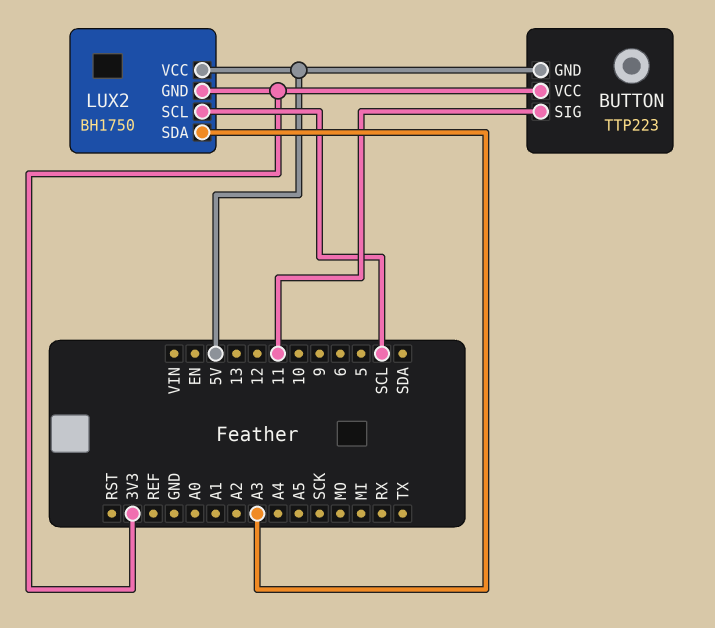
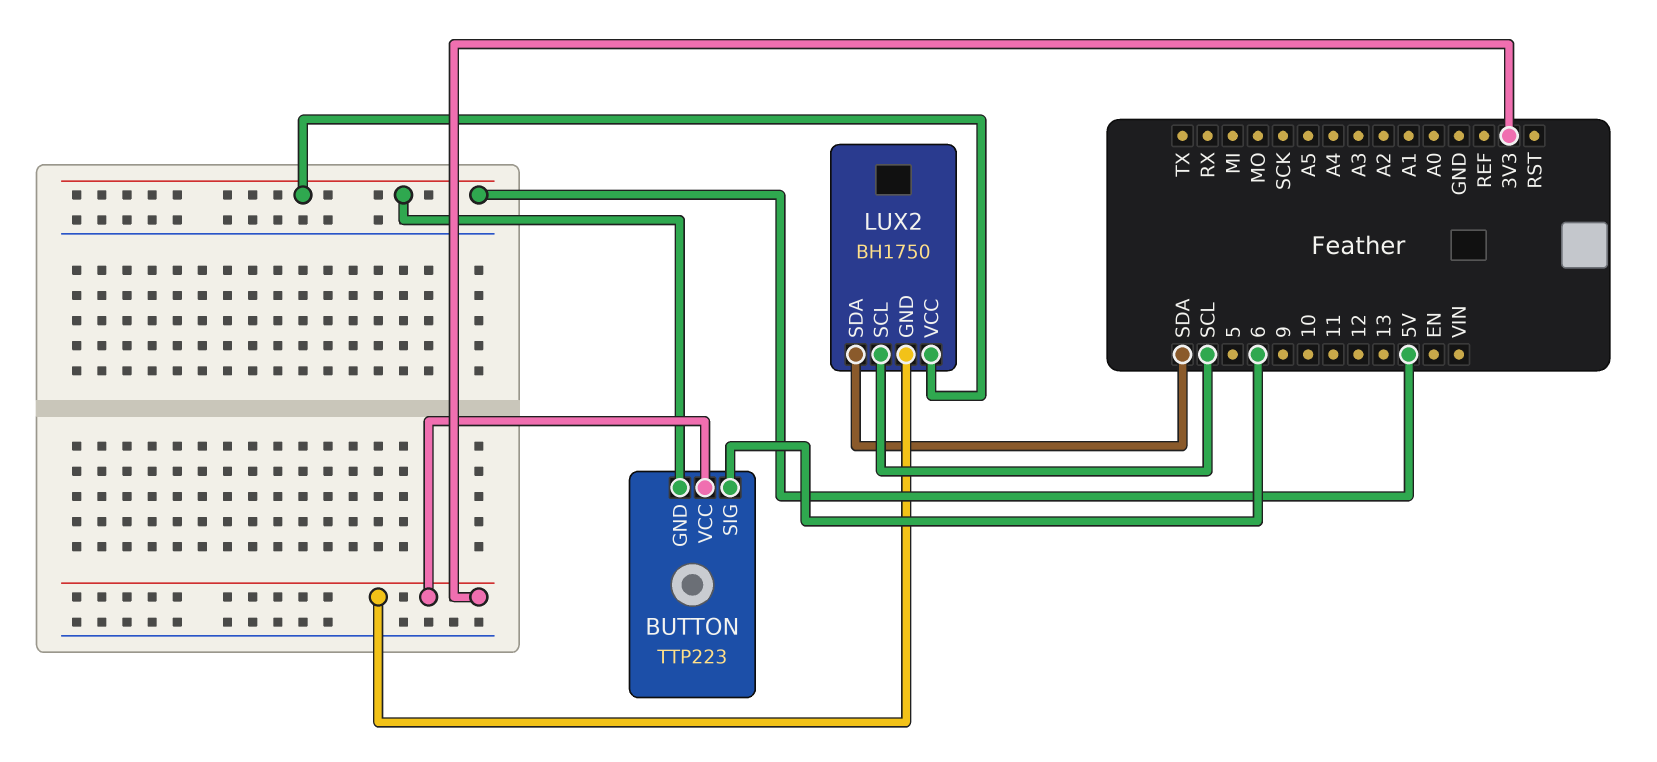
BUTTON pin SIG: 11 -> 6
LUX2 pin SDA: A3 -> SDA

